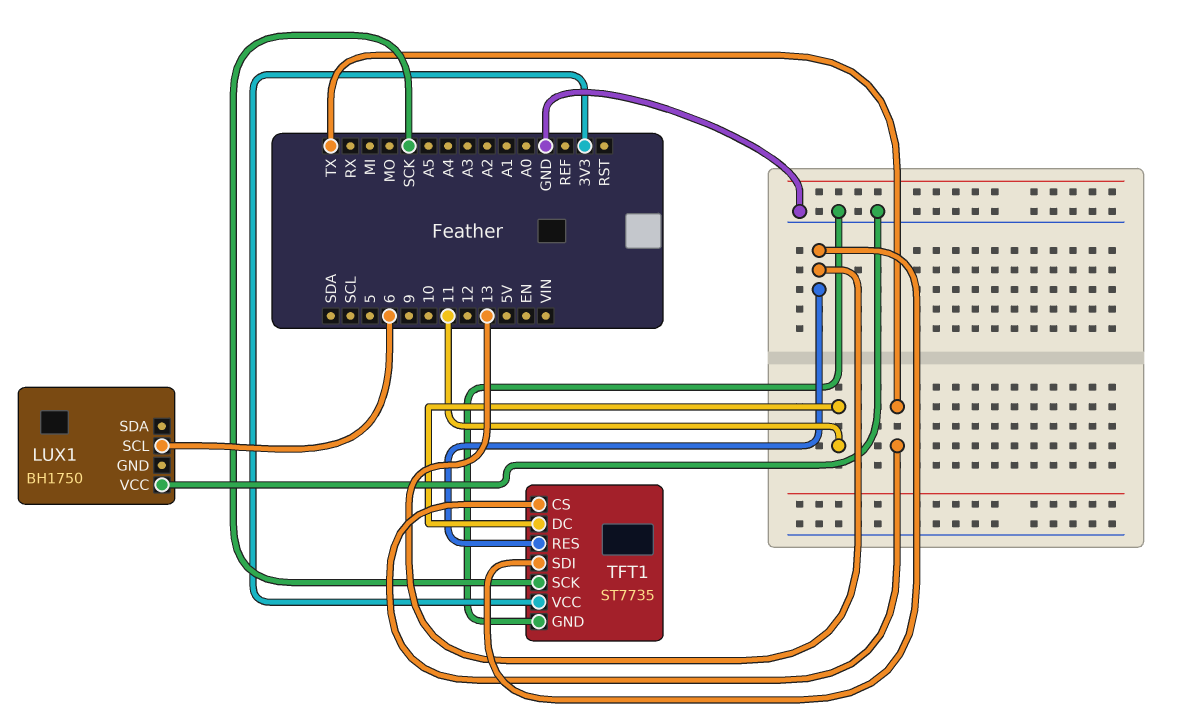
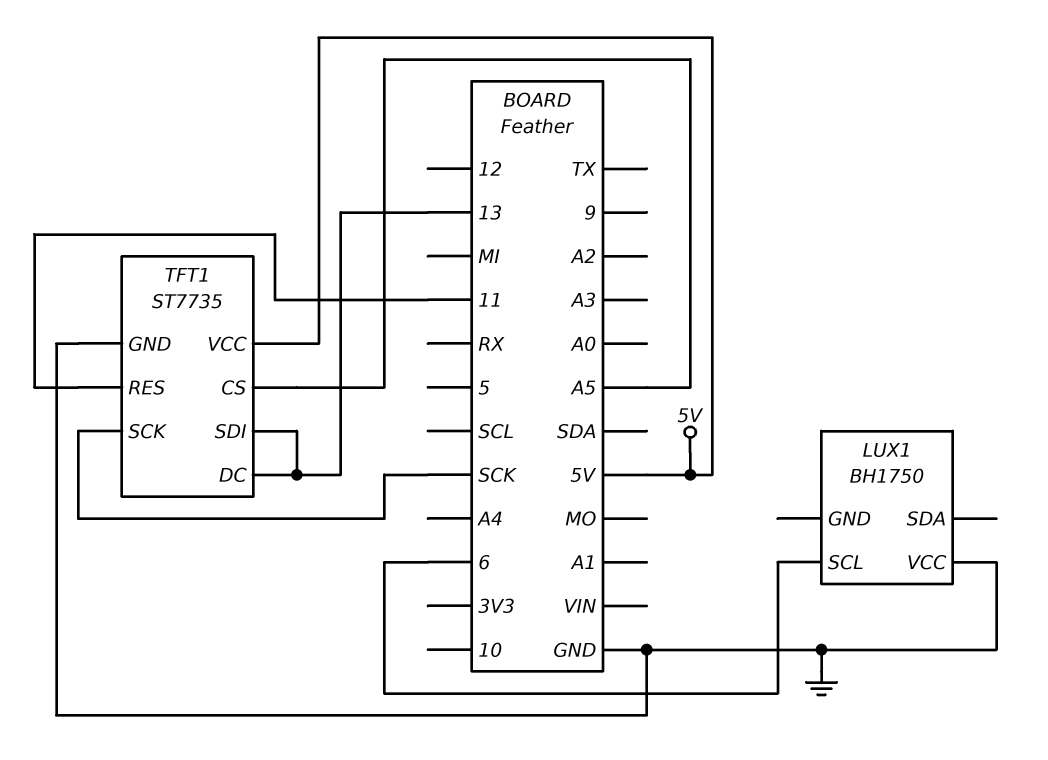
TFT1 pin CS: TX -> A5
TFT1 pin DC: 11 -> 13
TFT1 pin RES: 13 -> 11
TFT1 pin VCC: 3V3 -> 5V

